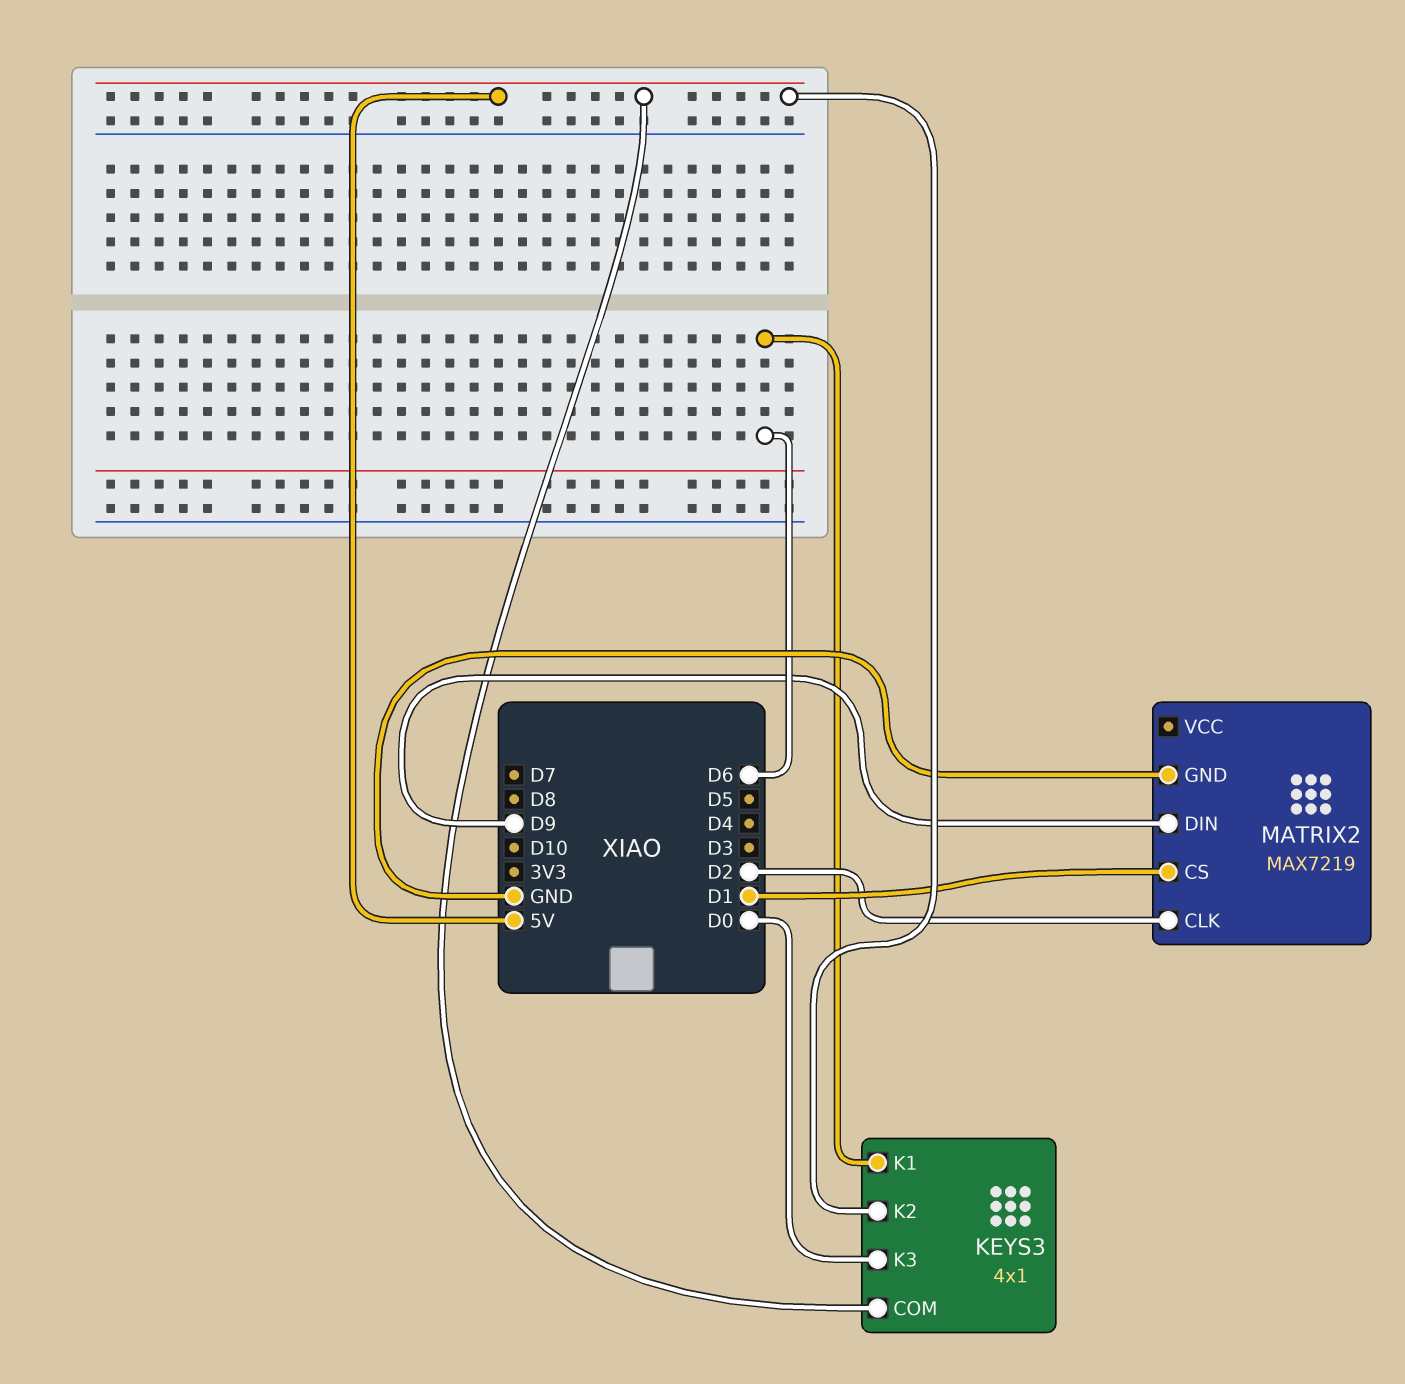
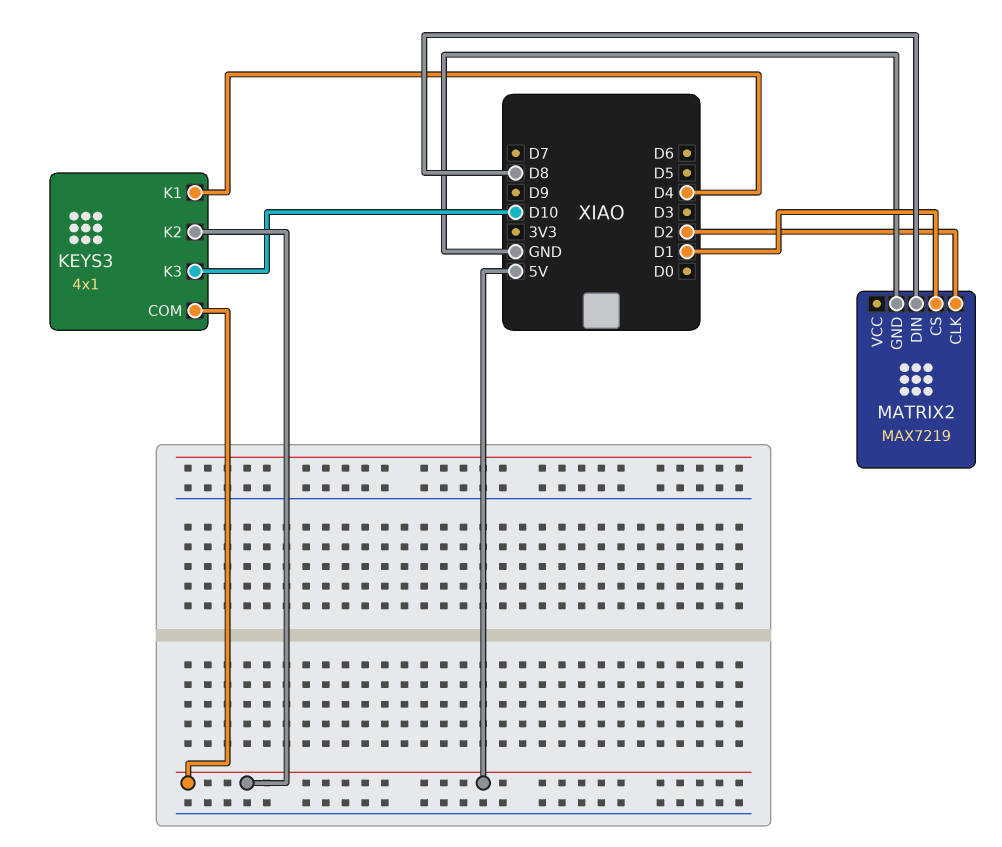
KEYS3 pin K1: D6 -> D4
KEYS3 pin K3: D0 -> D10
MATRIX2 pin DIN: D9 -> D8

